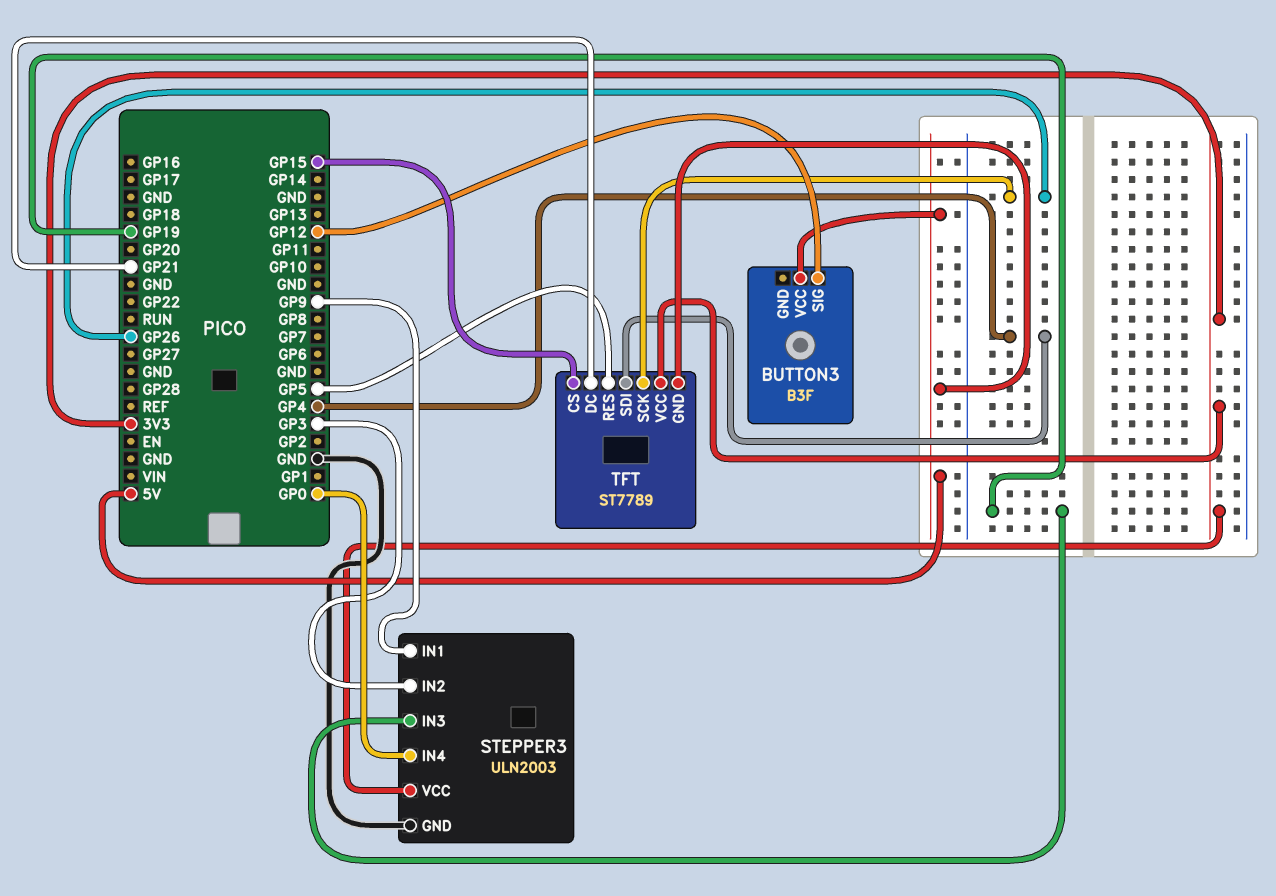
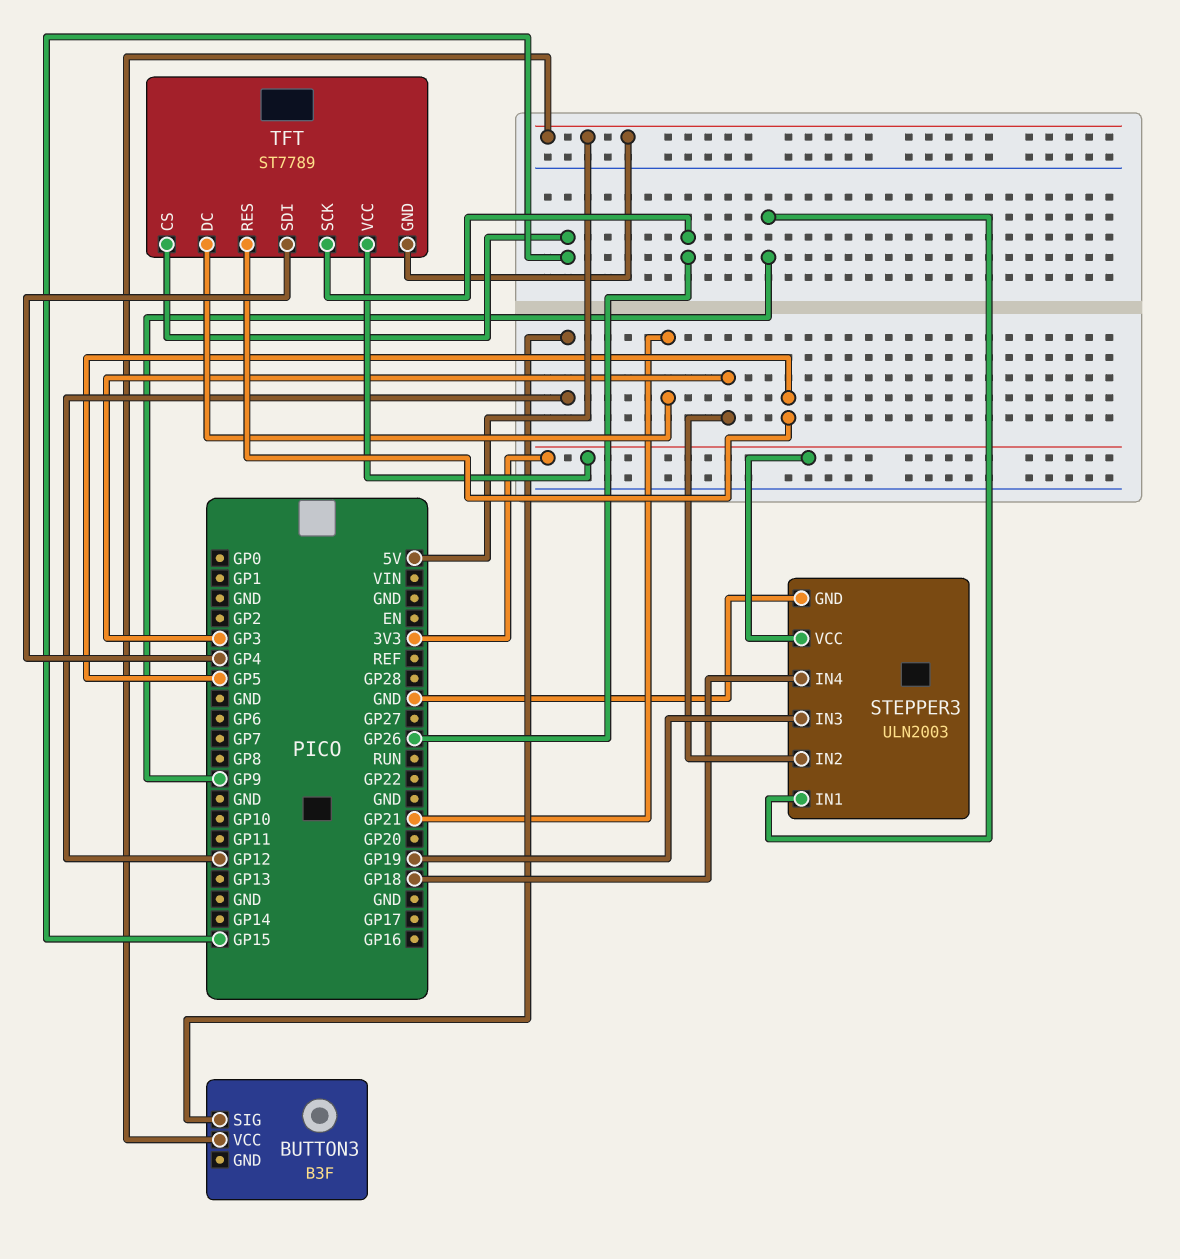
STEPPER3 pin IN4: GP0 -> GP18

